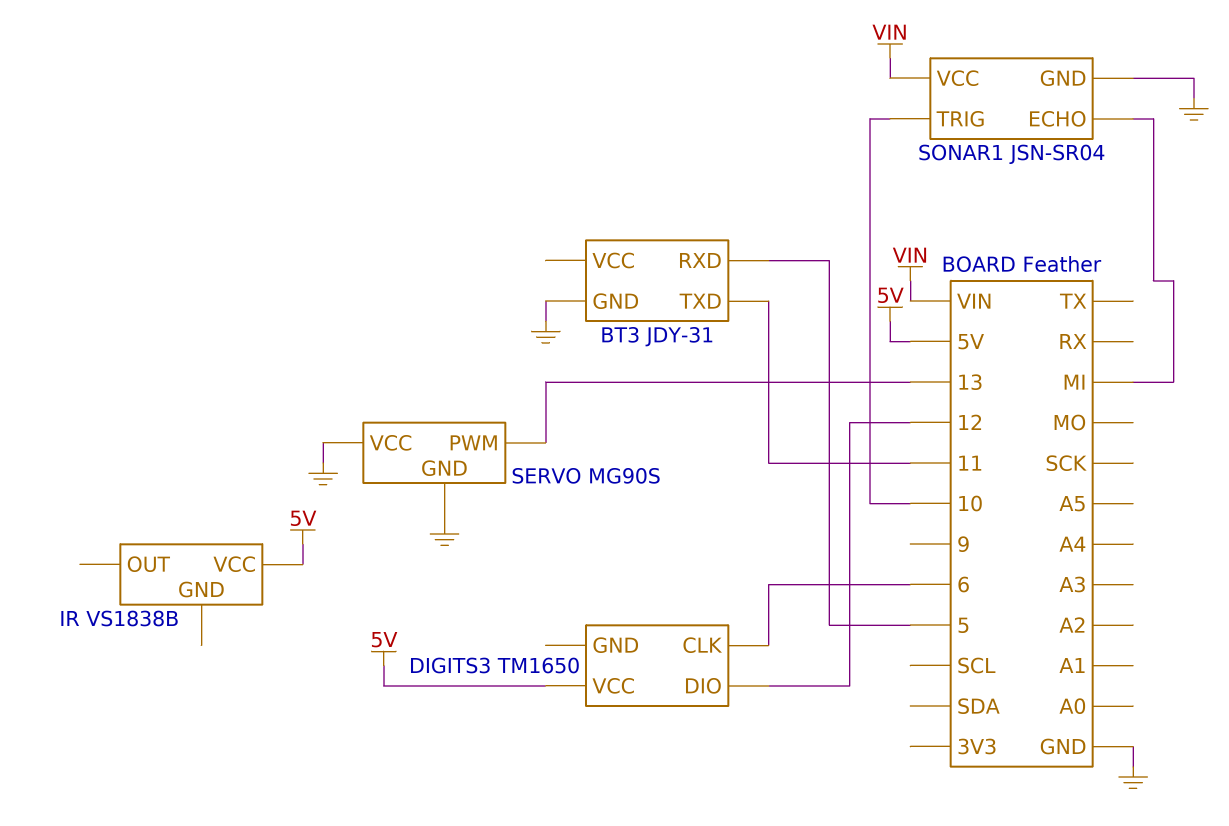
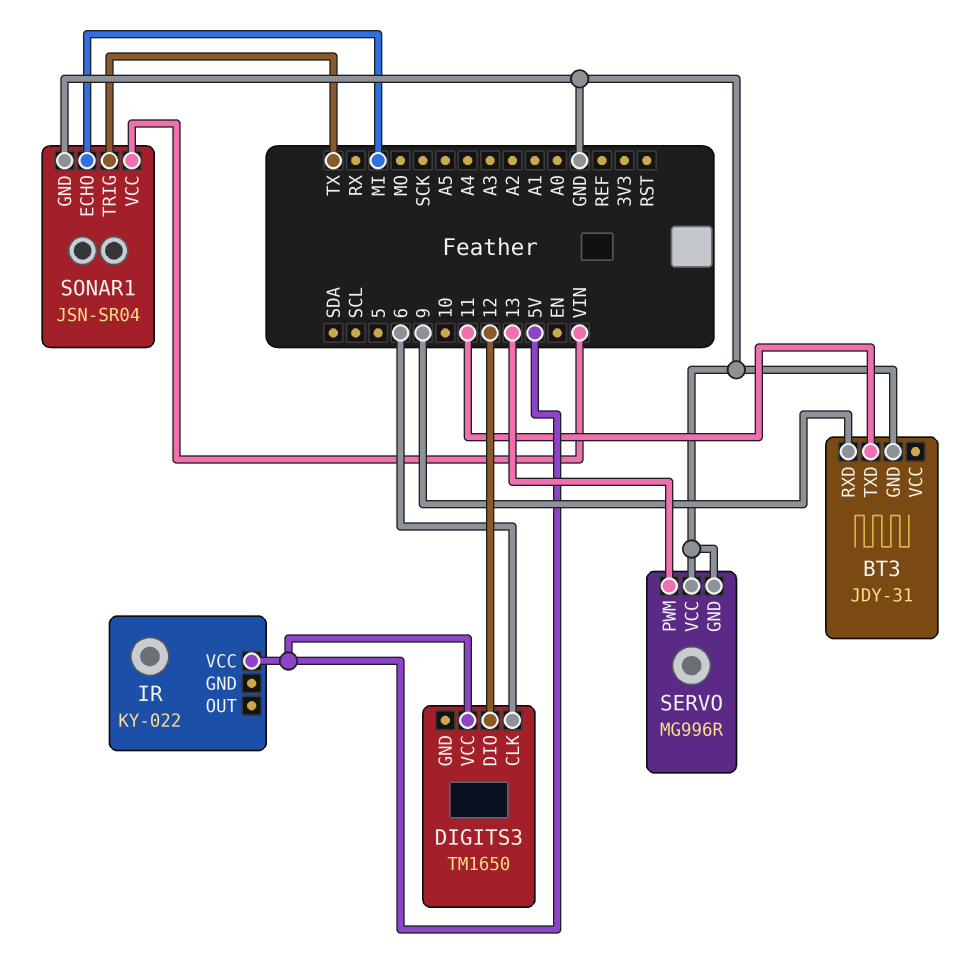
BT3 pin RXD: 5 -> 9
IR: VS1838B -> KY-022
SERVO: MG90S -> MG996R
SONAR1 pin TRIG: 10 -> TX

